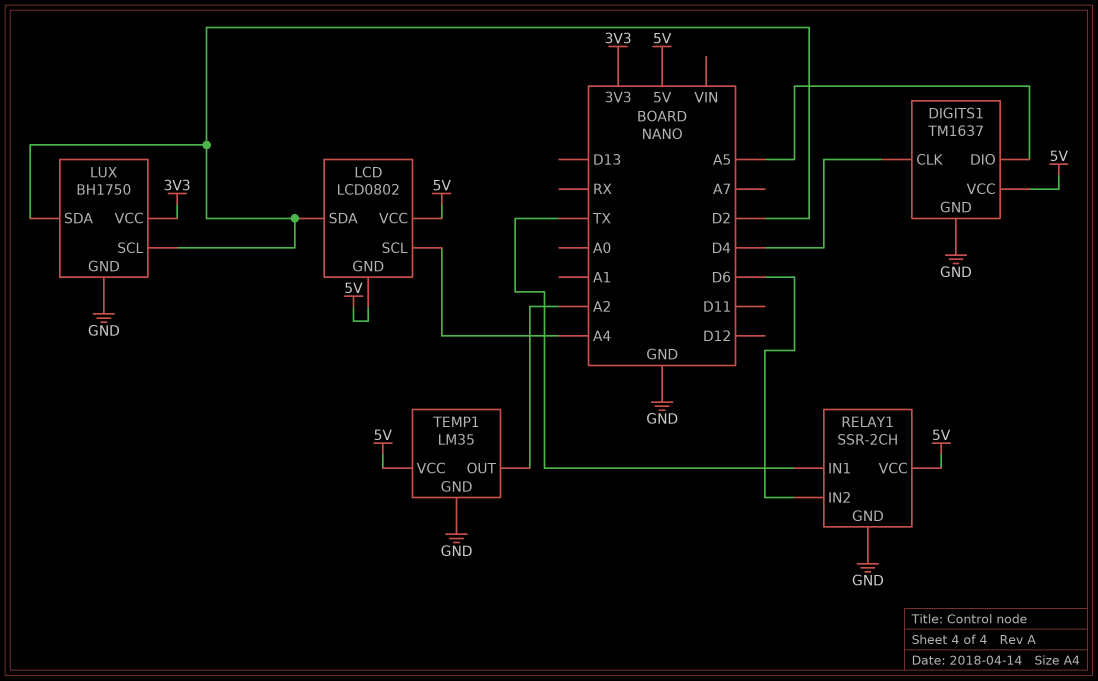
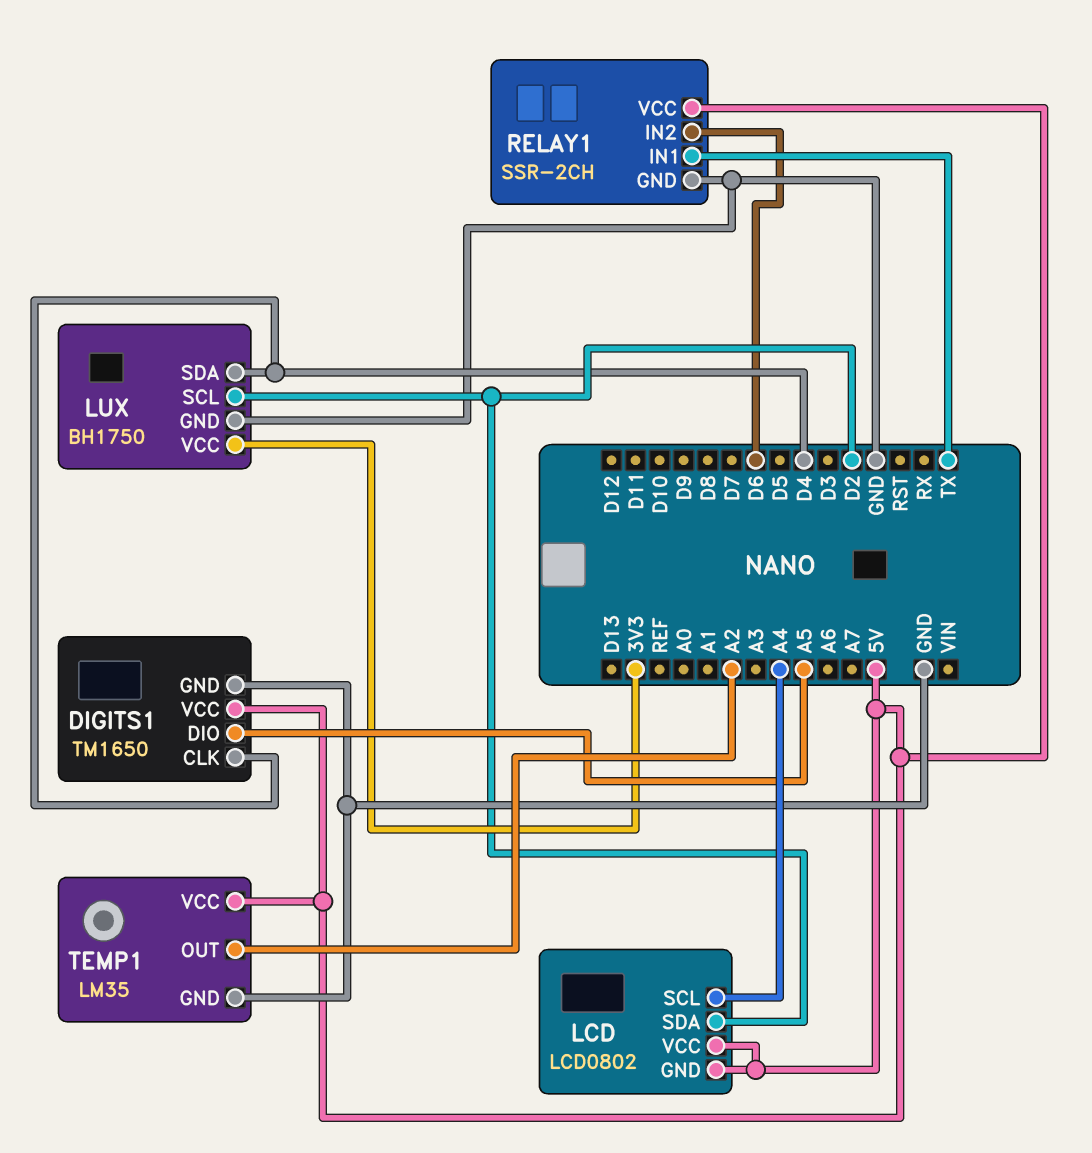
DIGITS1: TM1637 -> TM1650
LUX pin SDA: D2 -> D4

